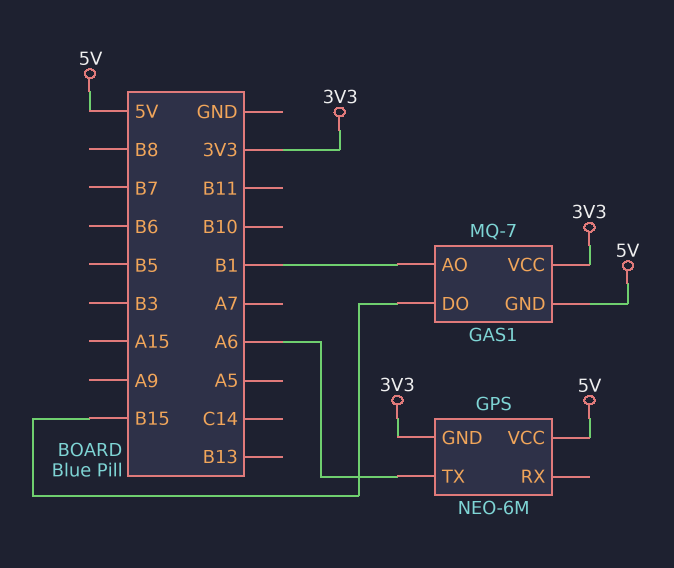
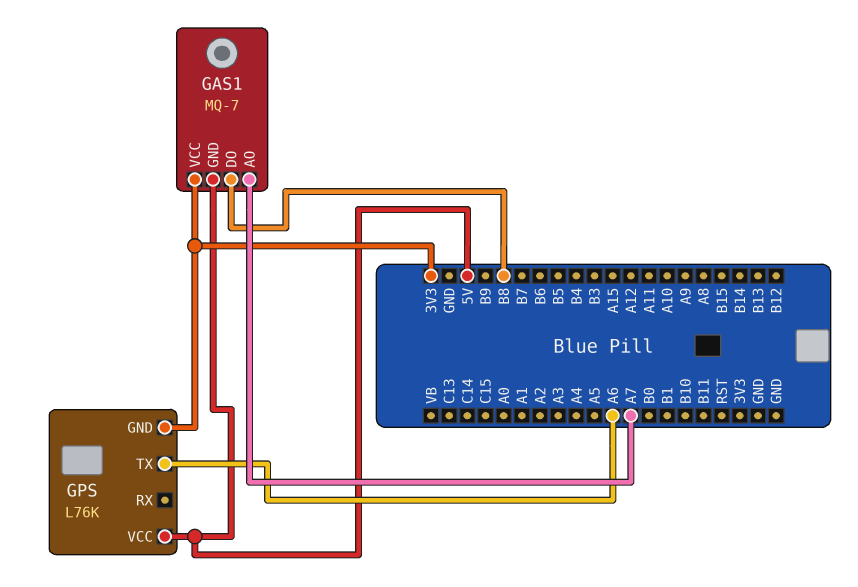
GAS1 pin AO: B1 -> A7
GAS1 pin DO: B15 -> B8
GPS: NEO-6M -> L76K

